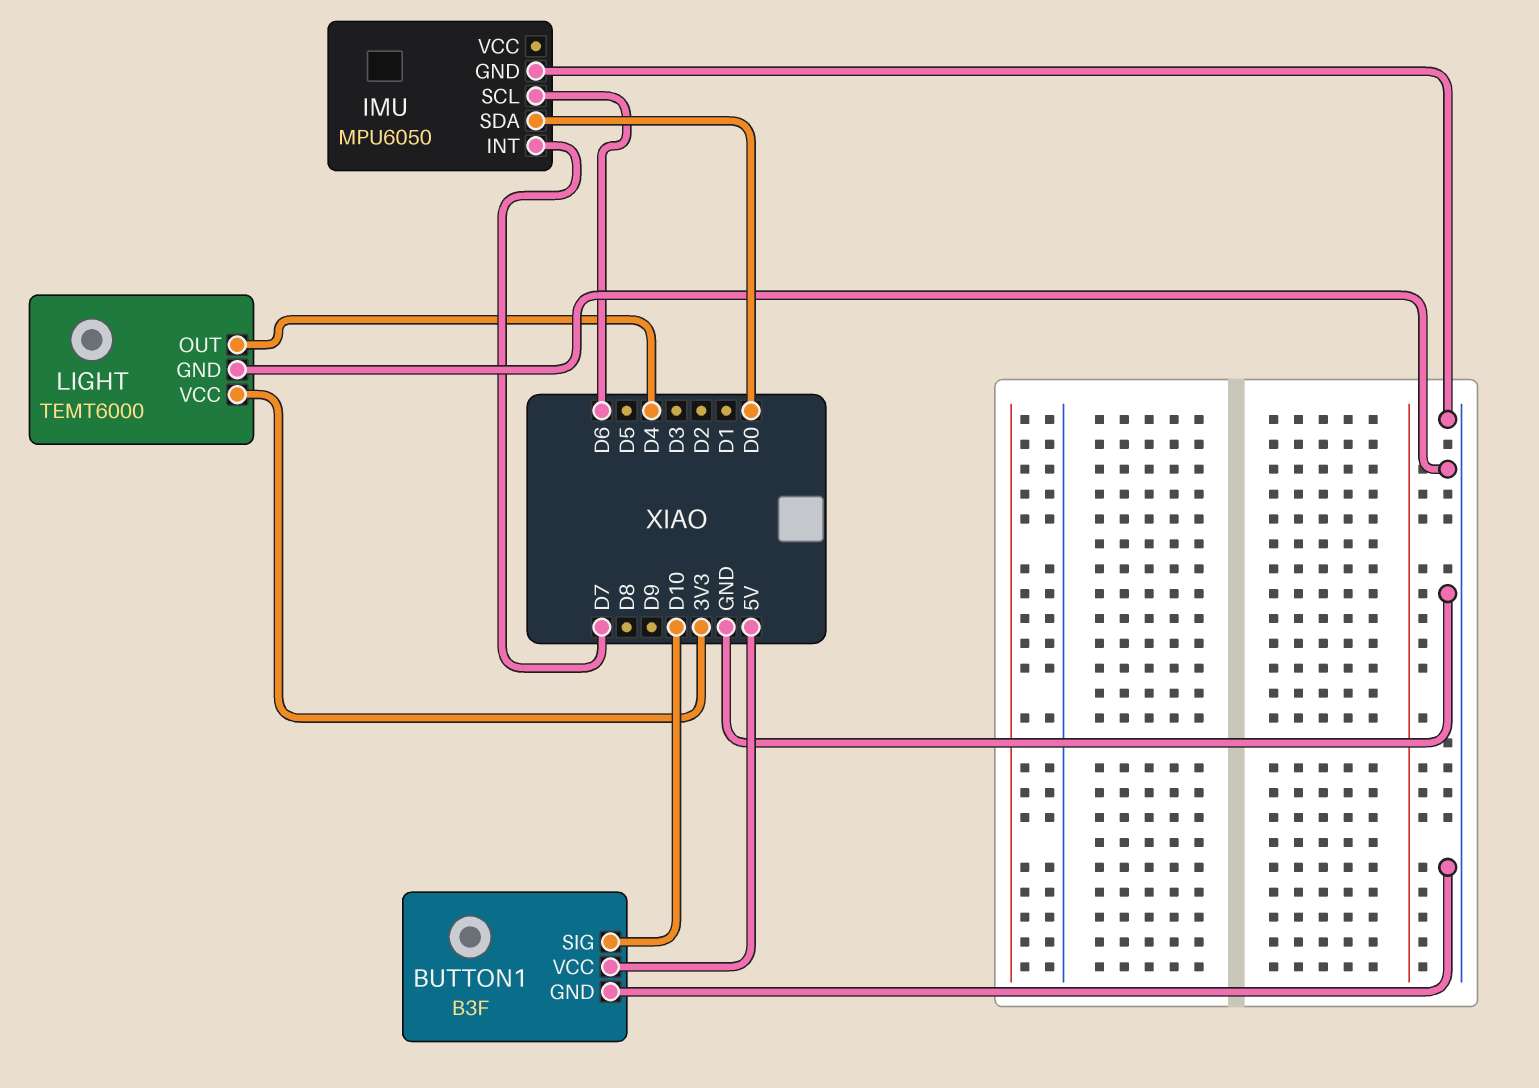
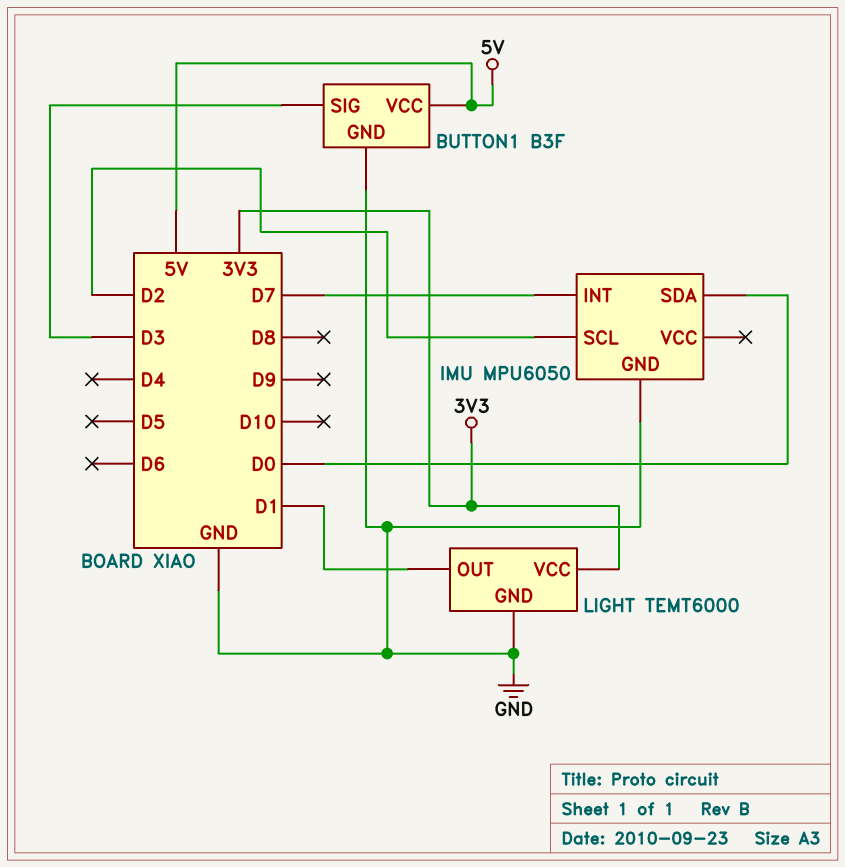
BUTTON1 pin SIG: D10 -> D3
IMU pin SCL: D6 -> D2
LIGHT pin OUT: D4 -> D1

